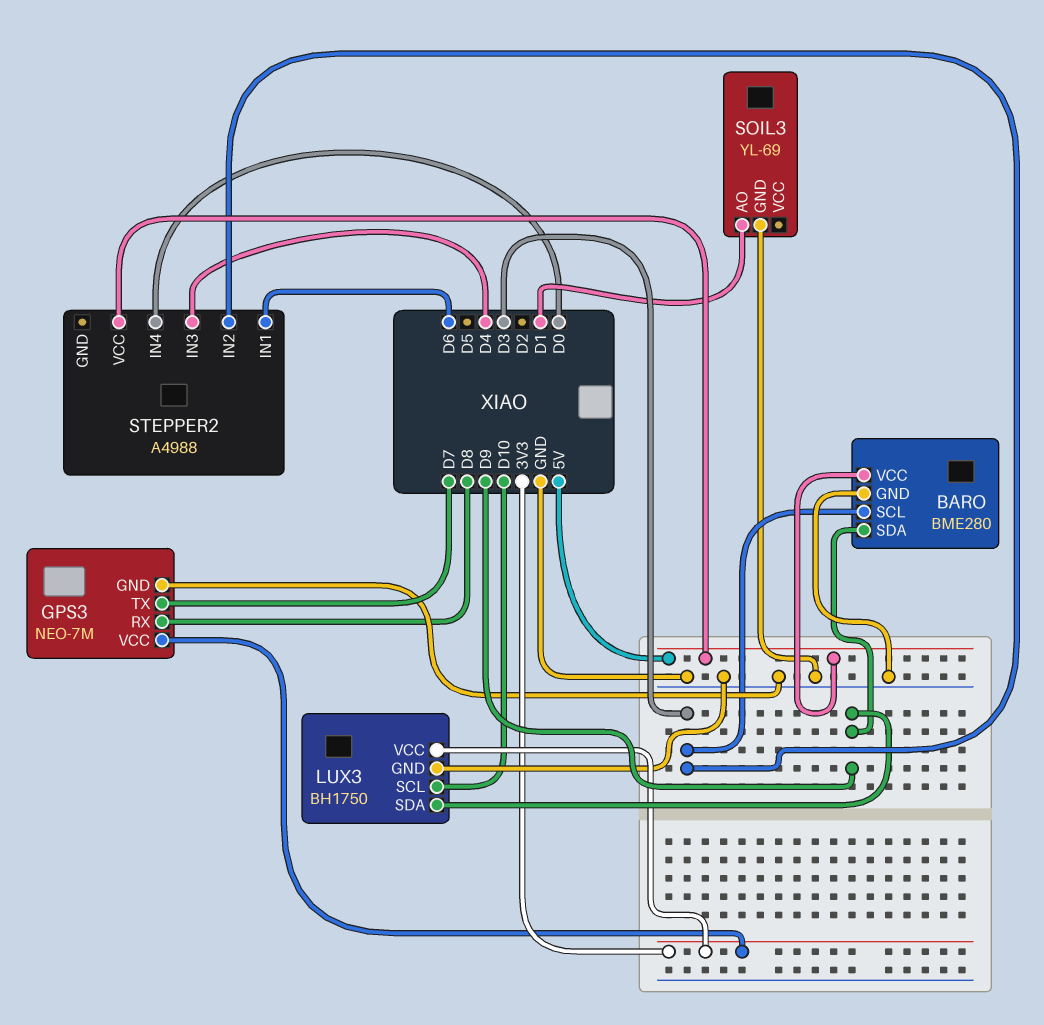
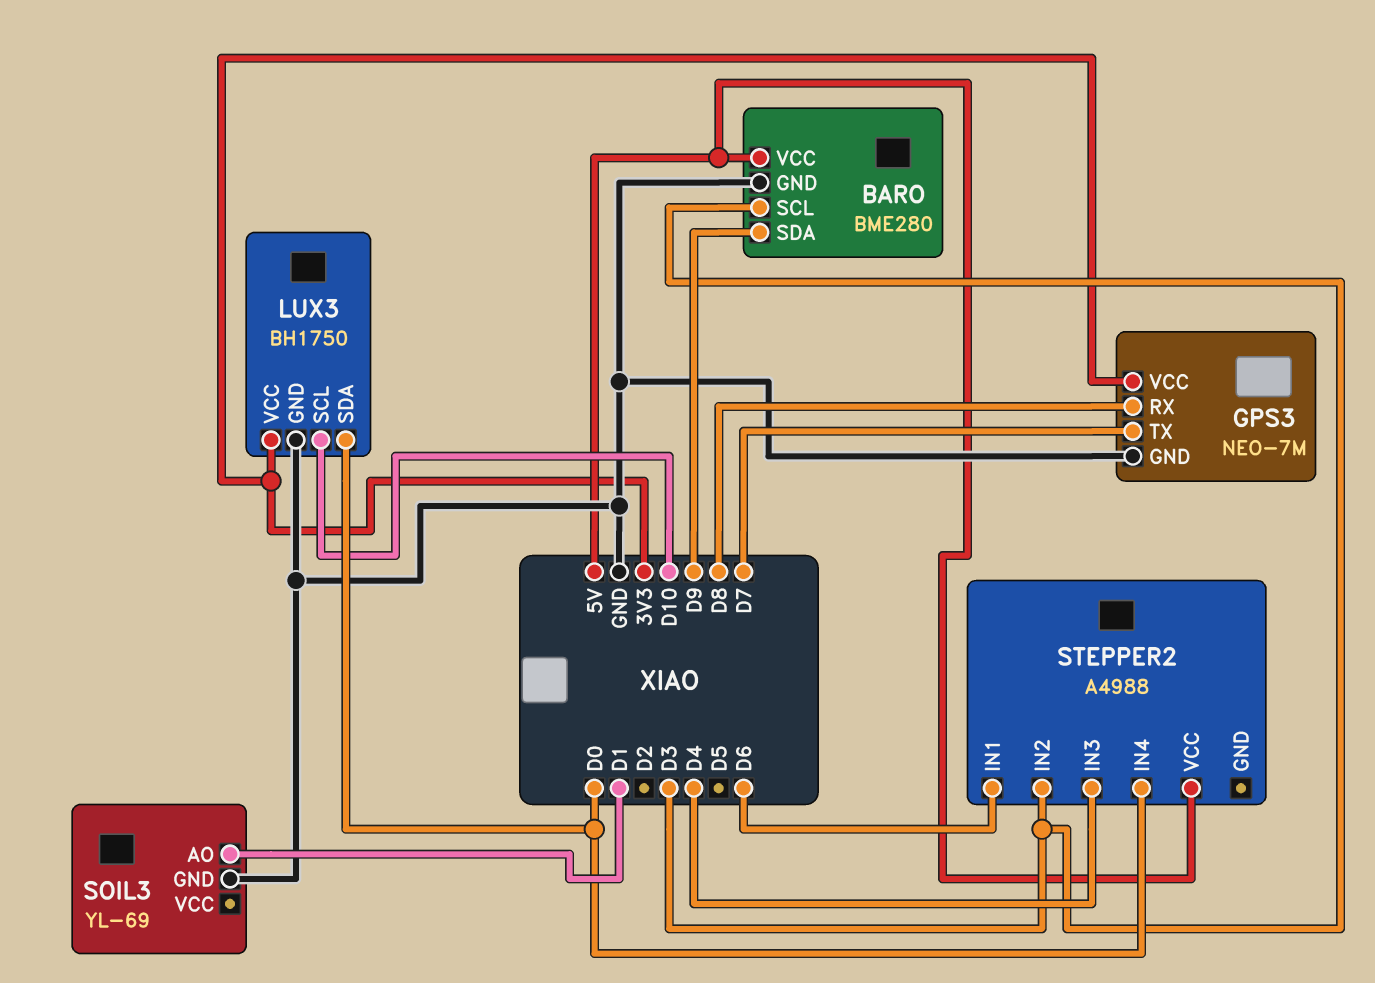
LUX3 pin SDA: D9 -> D0

